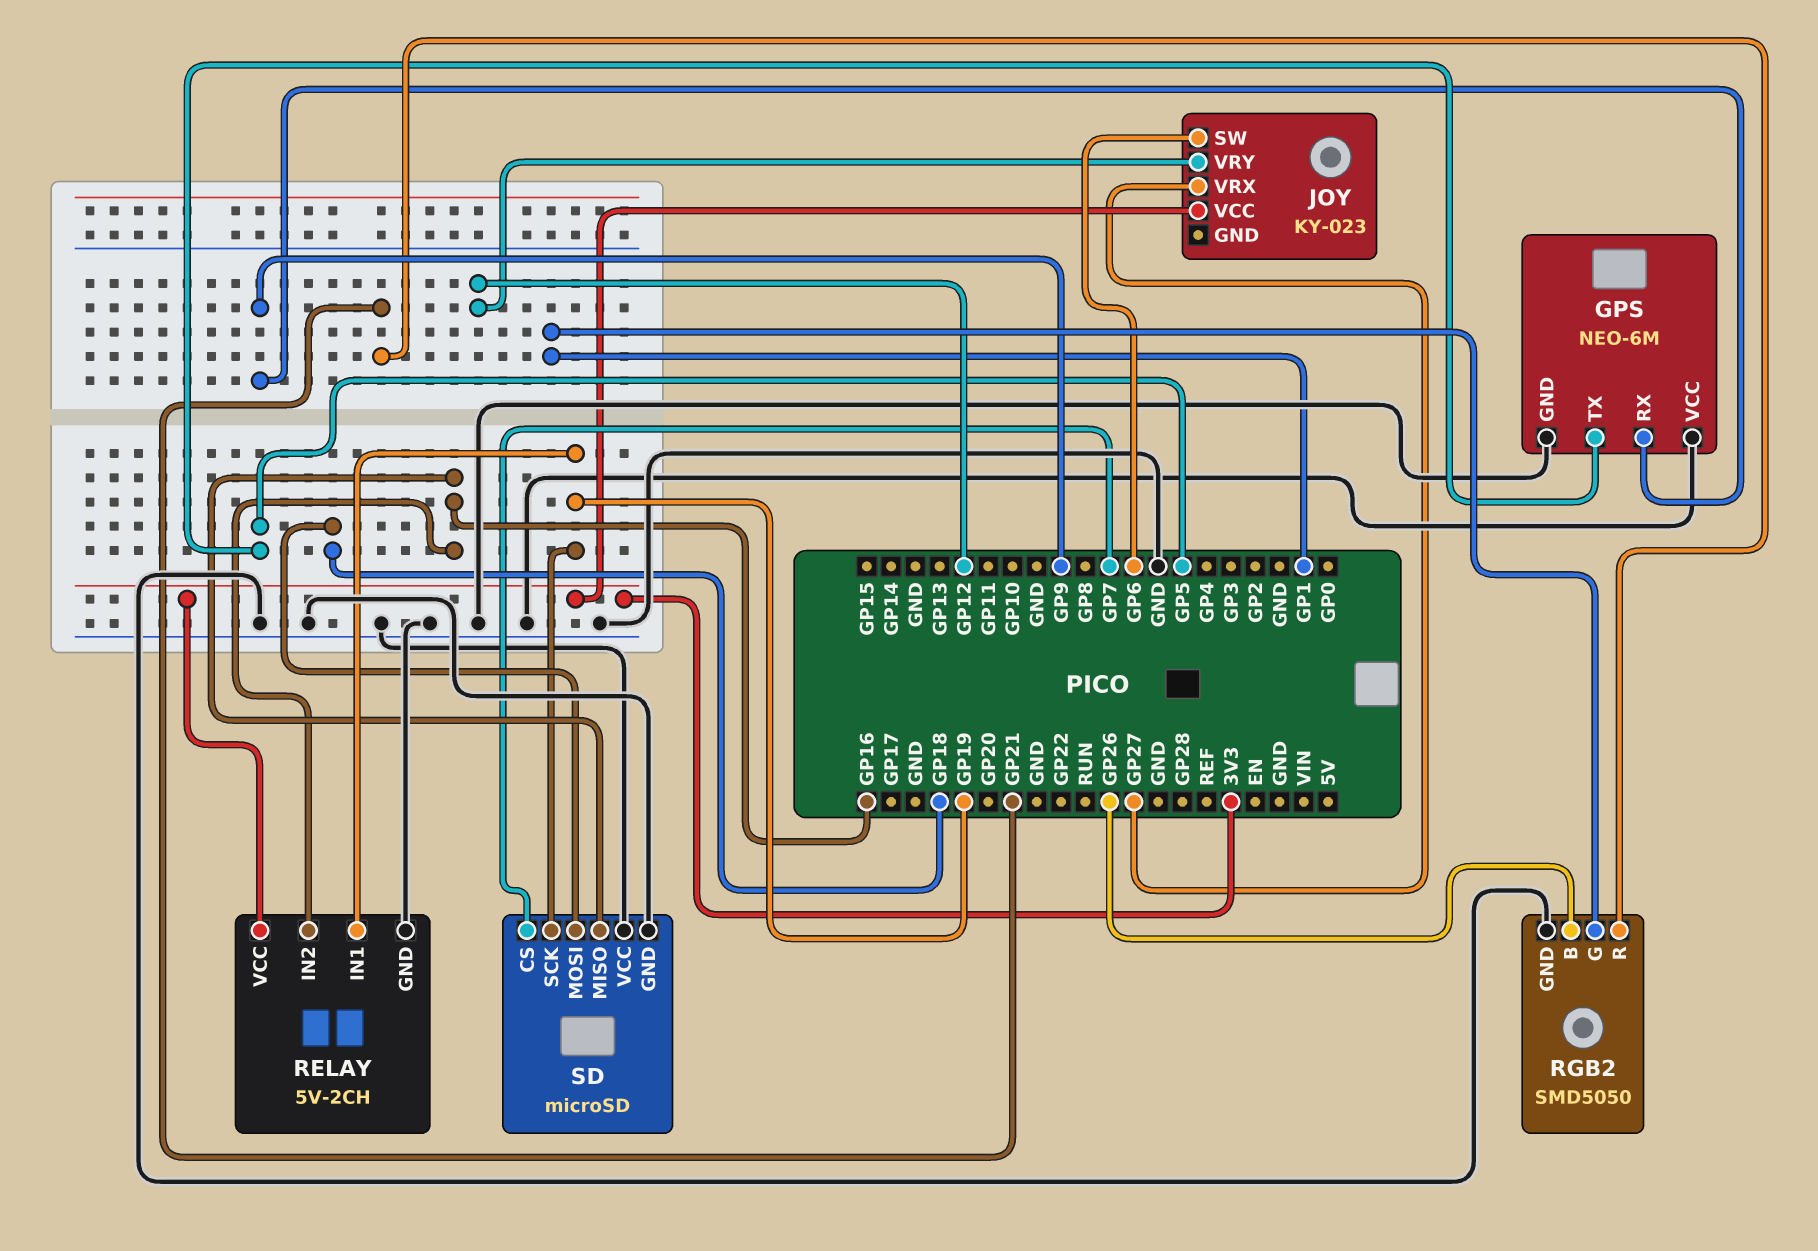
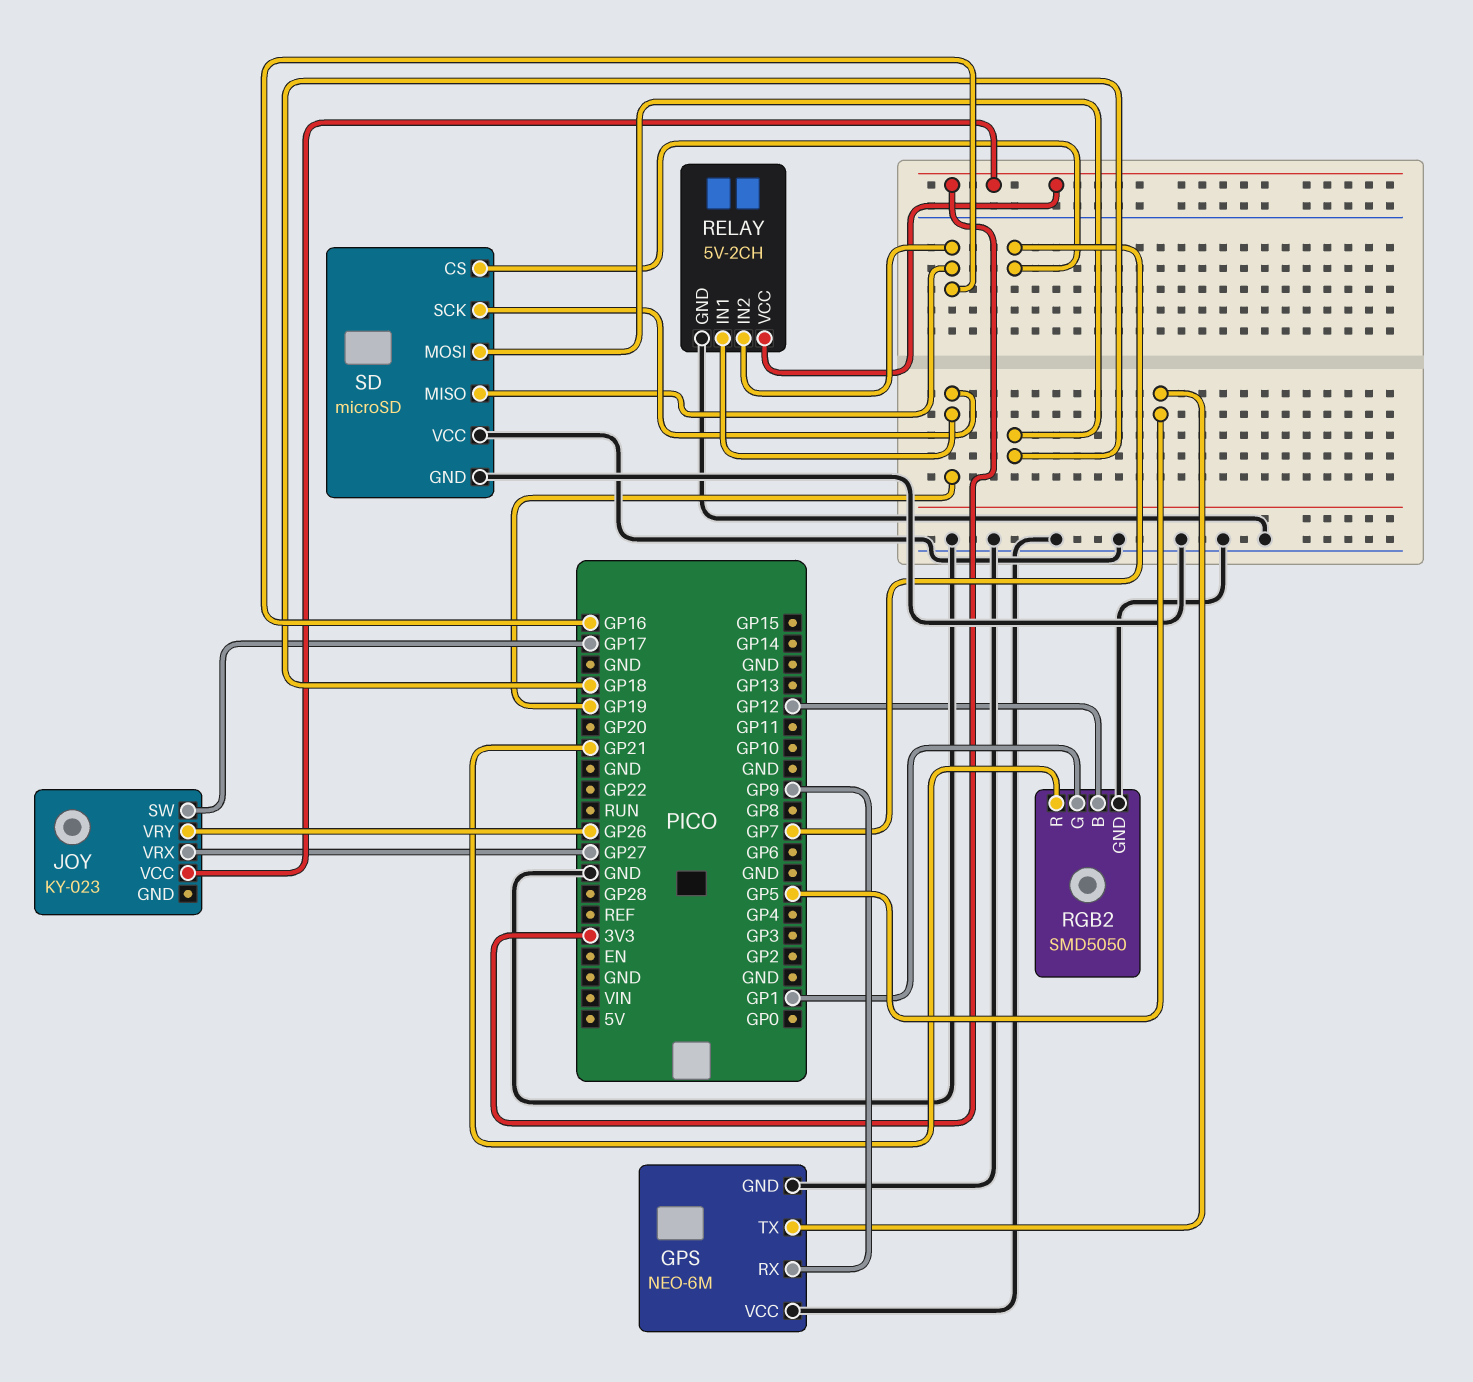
JOY pin SW: GP6 -> GP17
JOY pin VRY: GP12 -> GP26
RGB2 pin B: GP26 -> GP12

